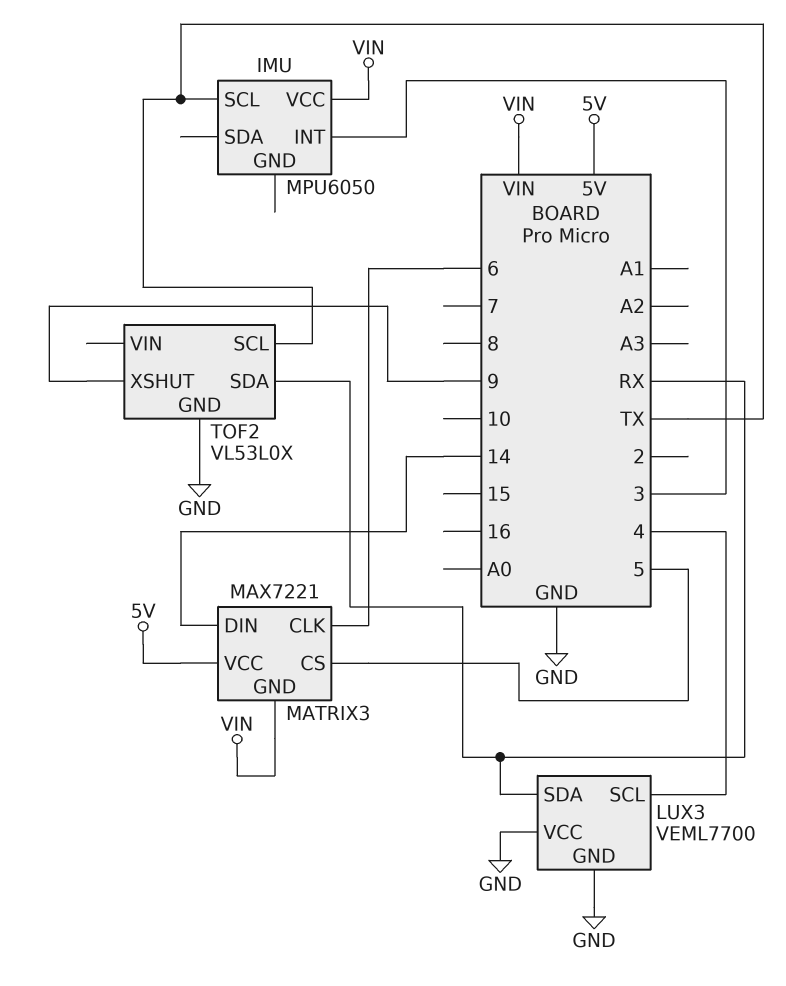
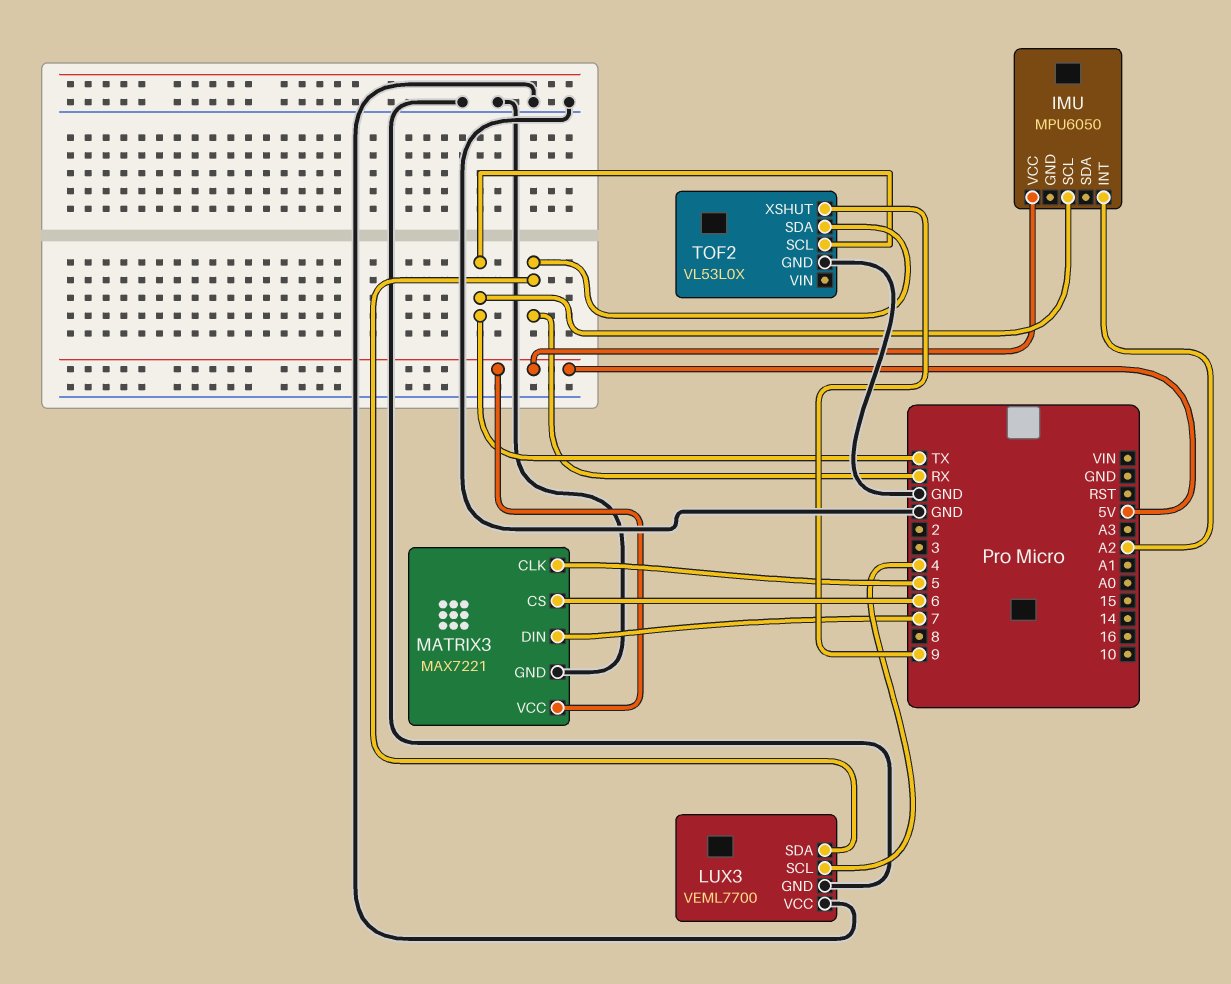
IMU pin INT: 3 -> A2
IMU pin VCC: VIN -> 5V
MATRIX3 pin CLK: 6 -> 5
MATRIX3 pin CS: 5 -> 6
MATRIX3 pin DIN: 14 -> 7
MATRIX3 pin GND: VIN -> GND

